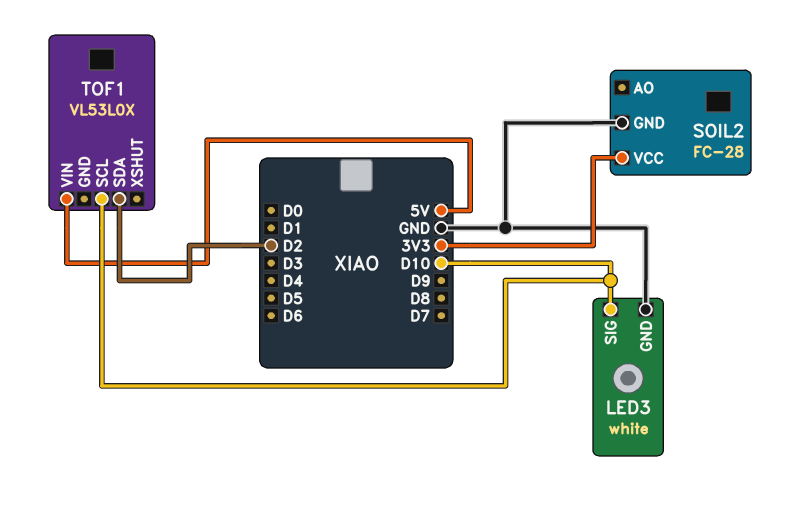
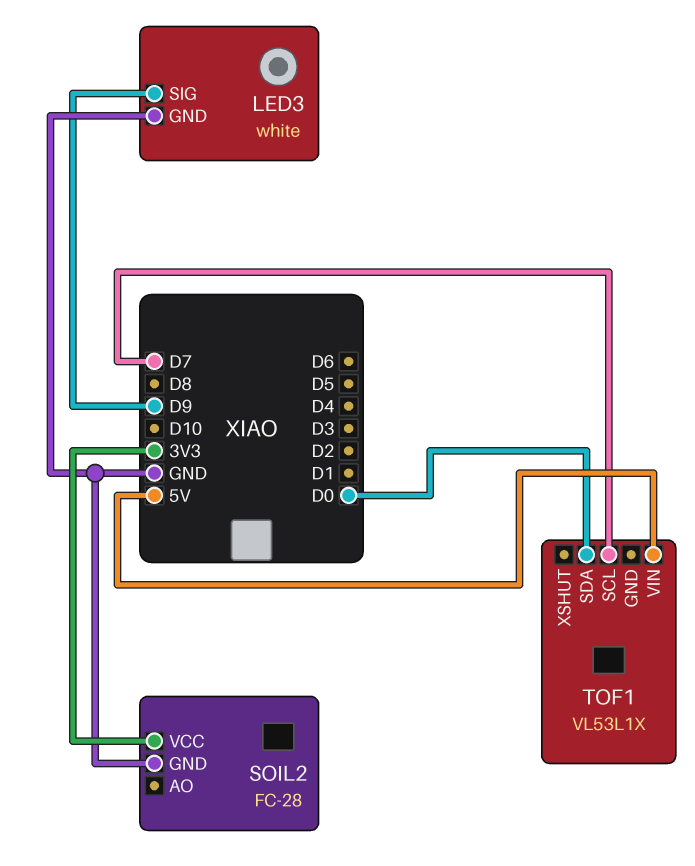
LED3 pin SIG: D10 -> D9
TOF1: VL53L0X -> VL53L1X
TOF1 pin SCL: D10 -> D7
TOF1 pin SDA: D2 -> D0

